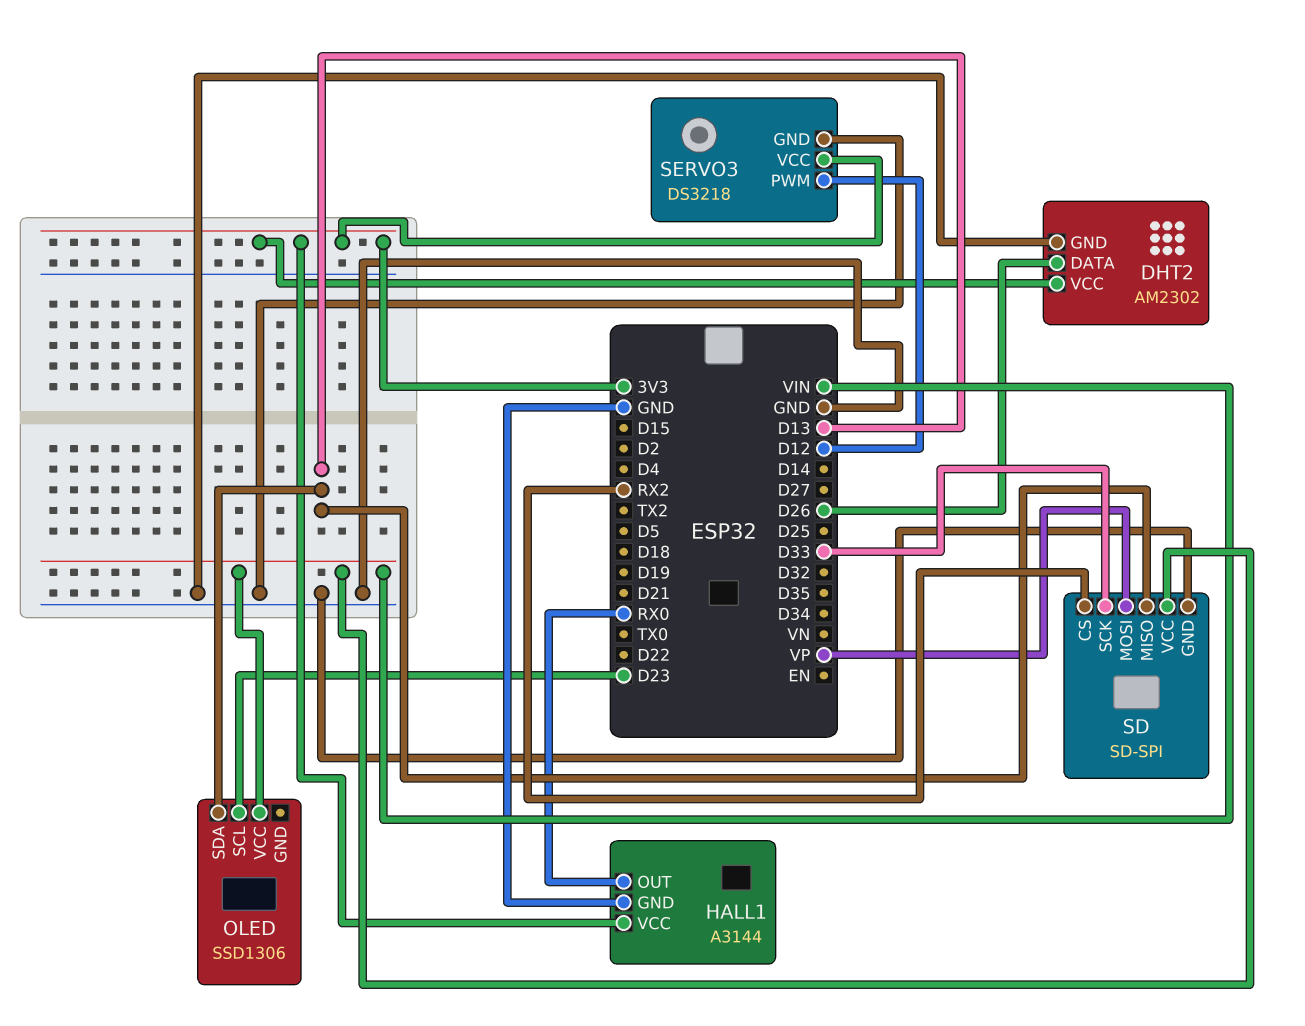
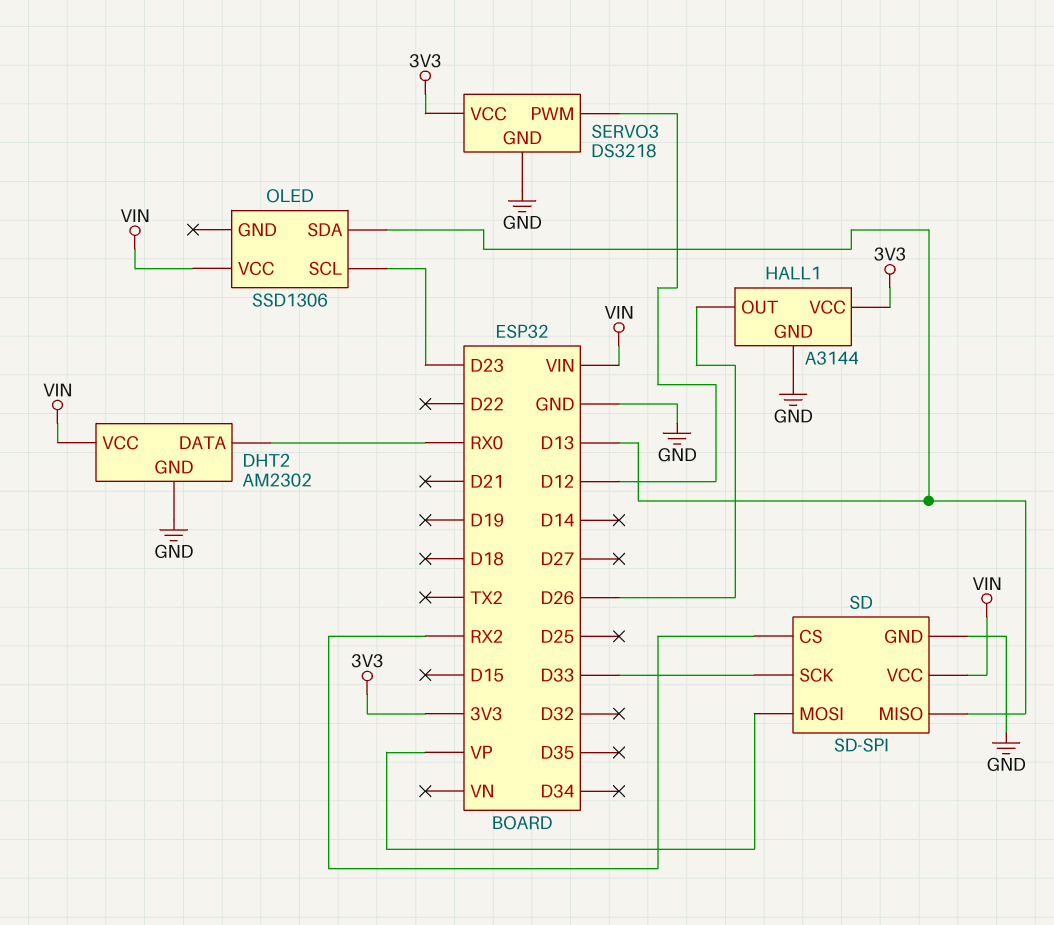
DHT2 pin DATA: D26 -> RX0
DHT2 pin VCC: 3V3 -> VIN
HALL1 pin OUT: RX0 -> D26

